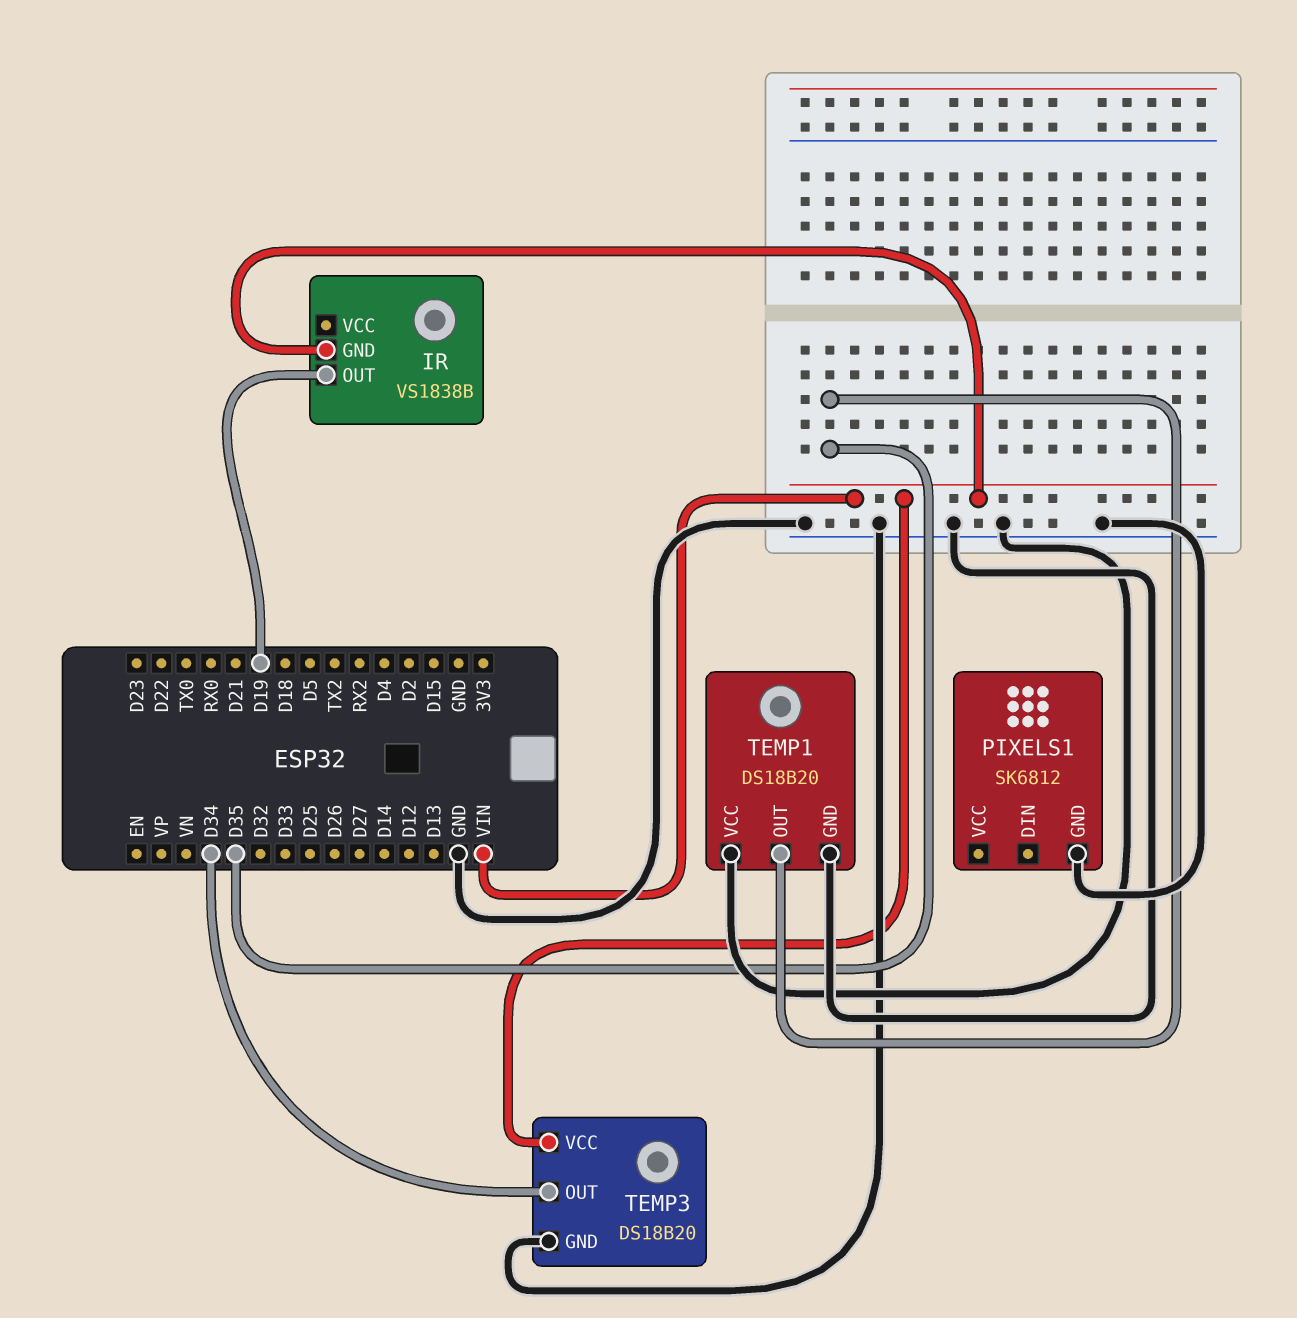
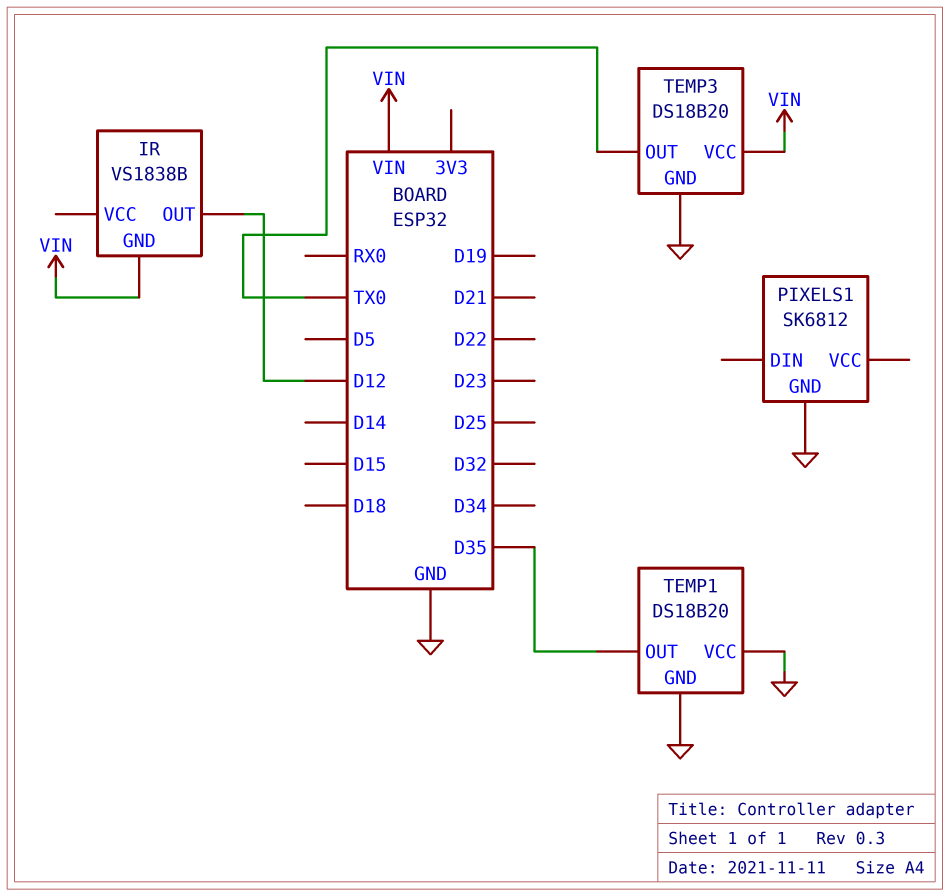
IR pin OUT: D19 -> D12
TEMP3 pin OUT: D34 -> TX0

